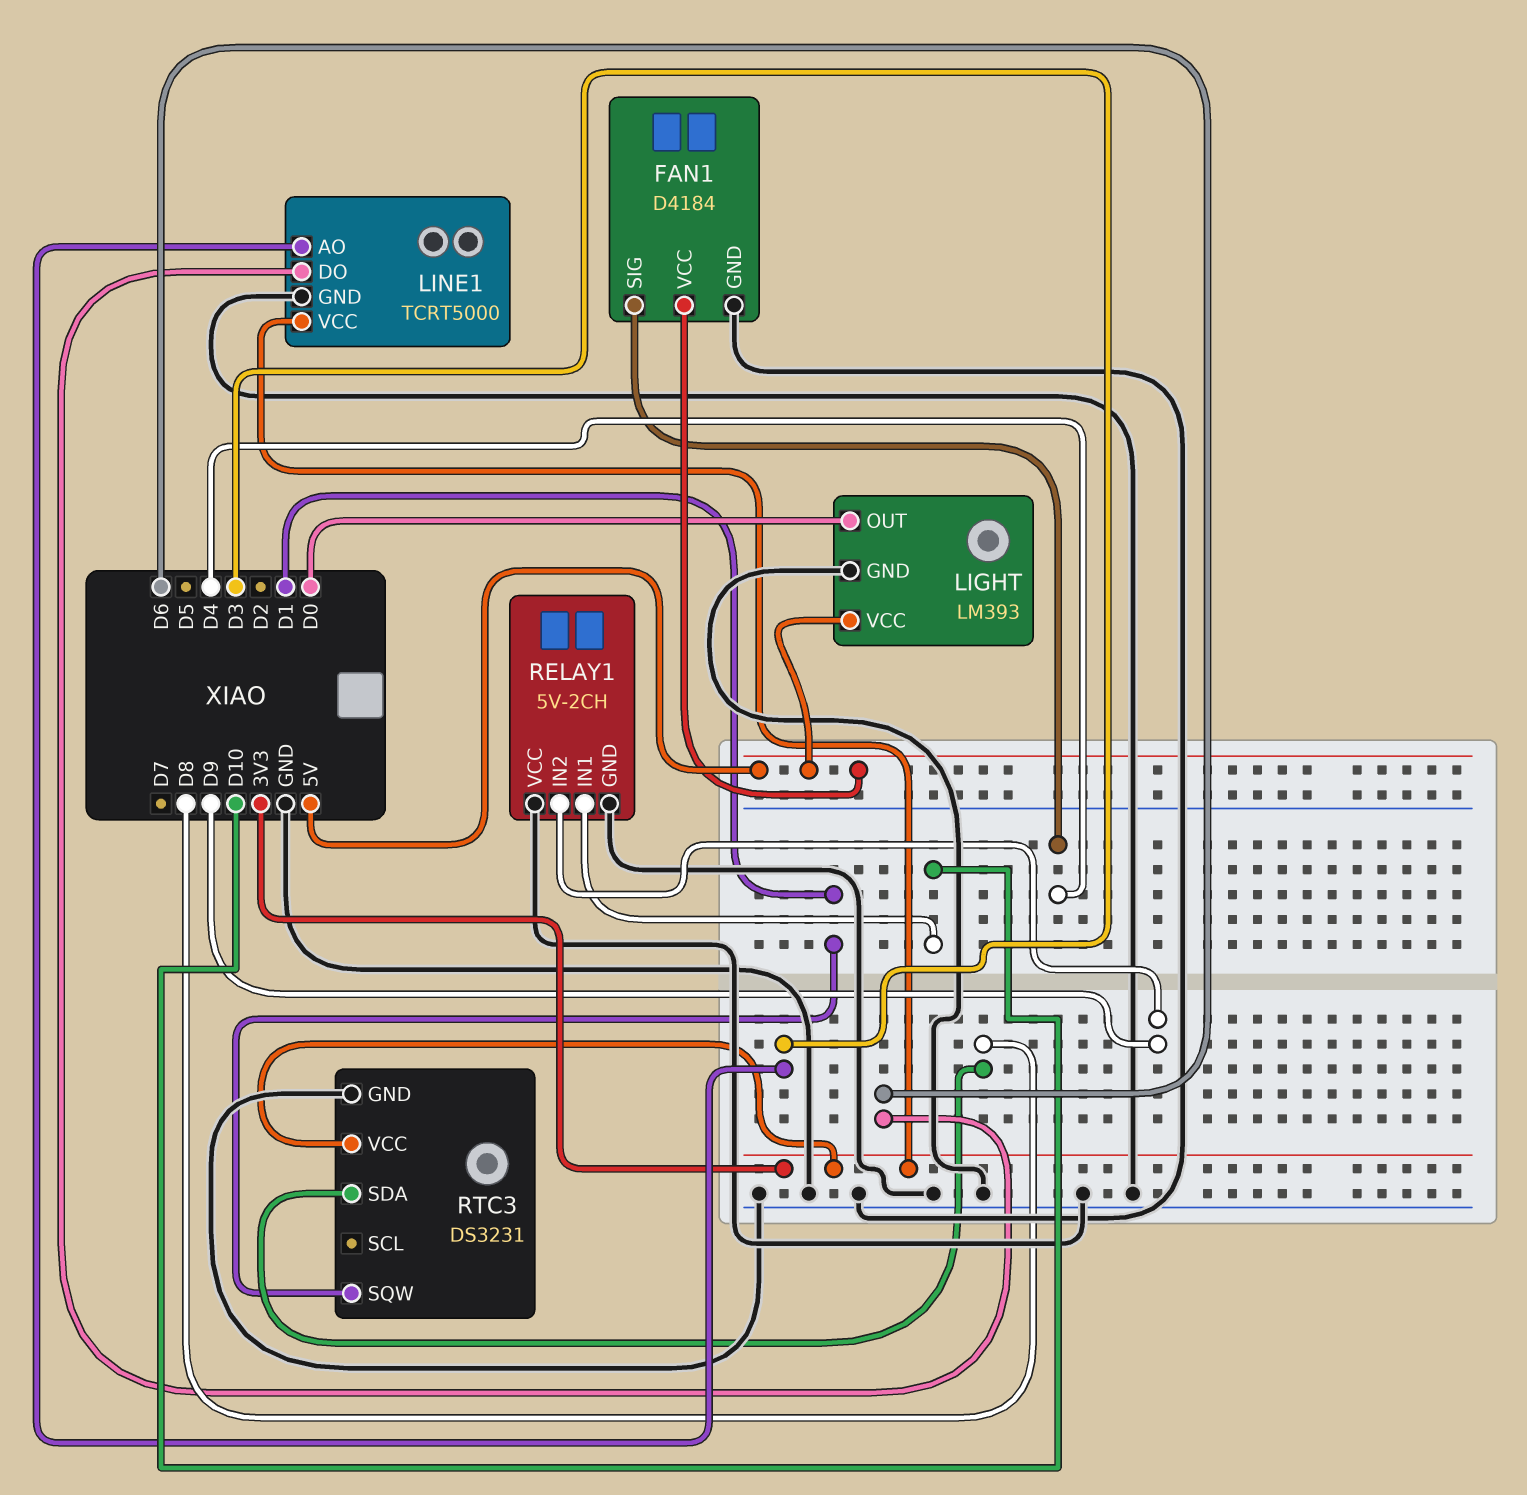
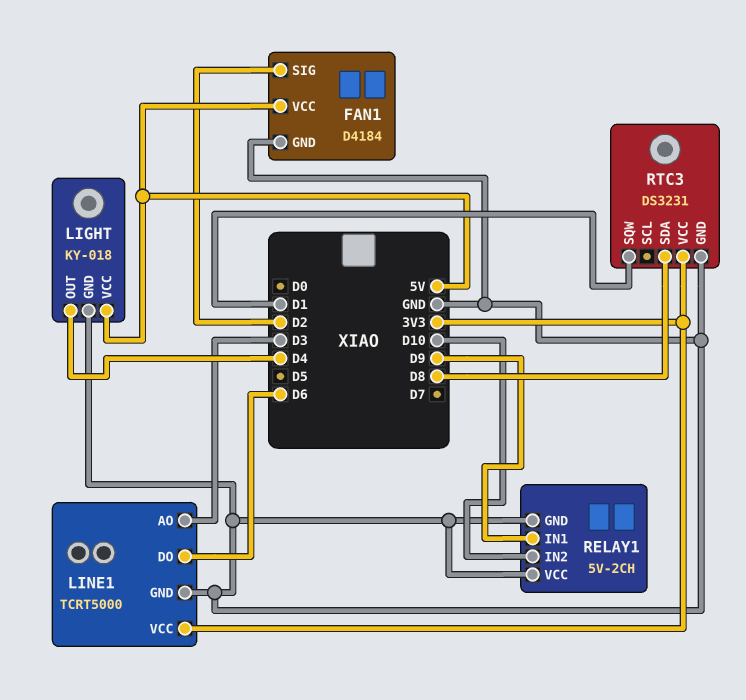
FAN1 pin SIG: D4 -> D2
LIGHT: LM393 -> KY-018
LIGHT pin OUT: D0 -> D4
RELAY1 pin IN1: D10 -> D9
RELAY1 pin IN2: D9 -> D10

